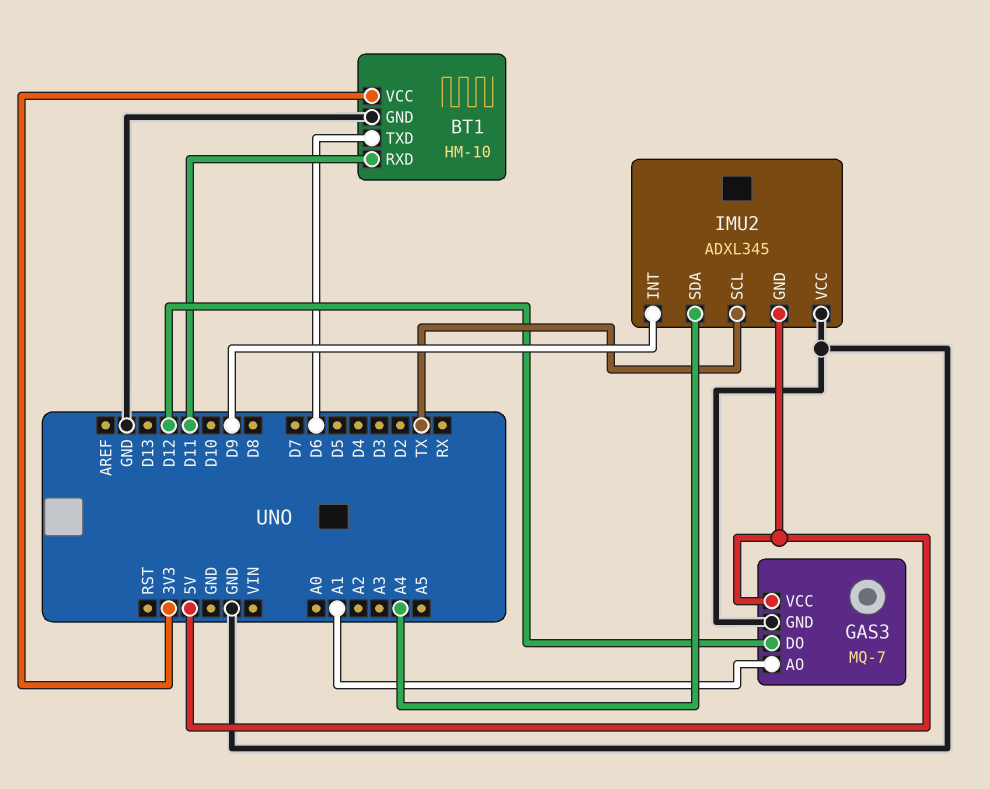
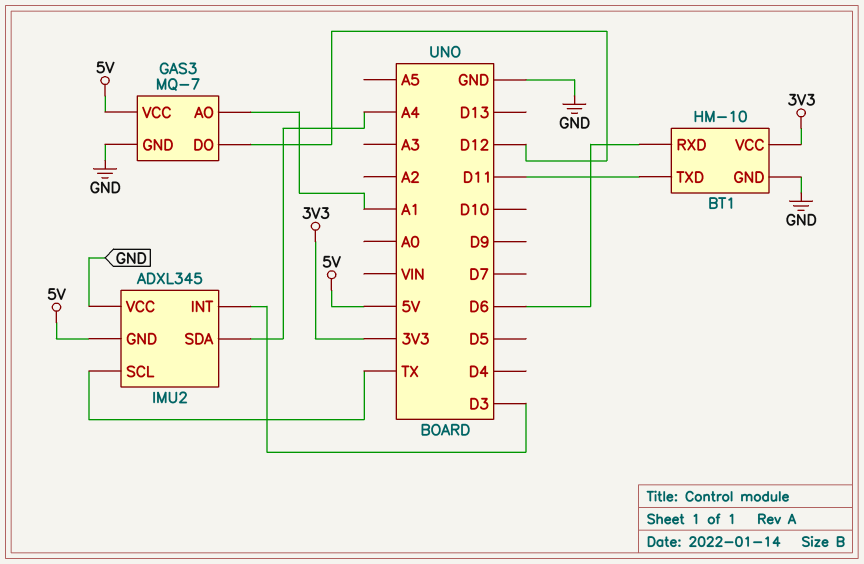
BT1 pin RXD: D11 -> D6
BT1 pin TXD: D6 -> D11
IMU2 pin INT: D9 -> D3

